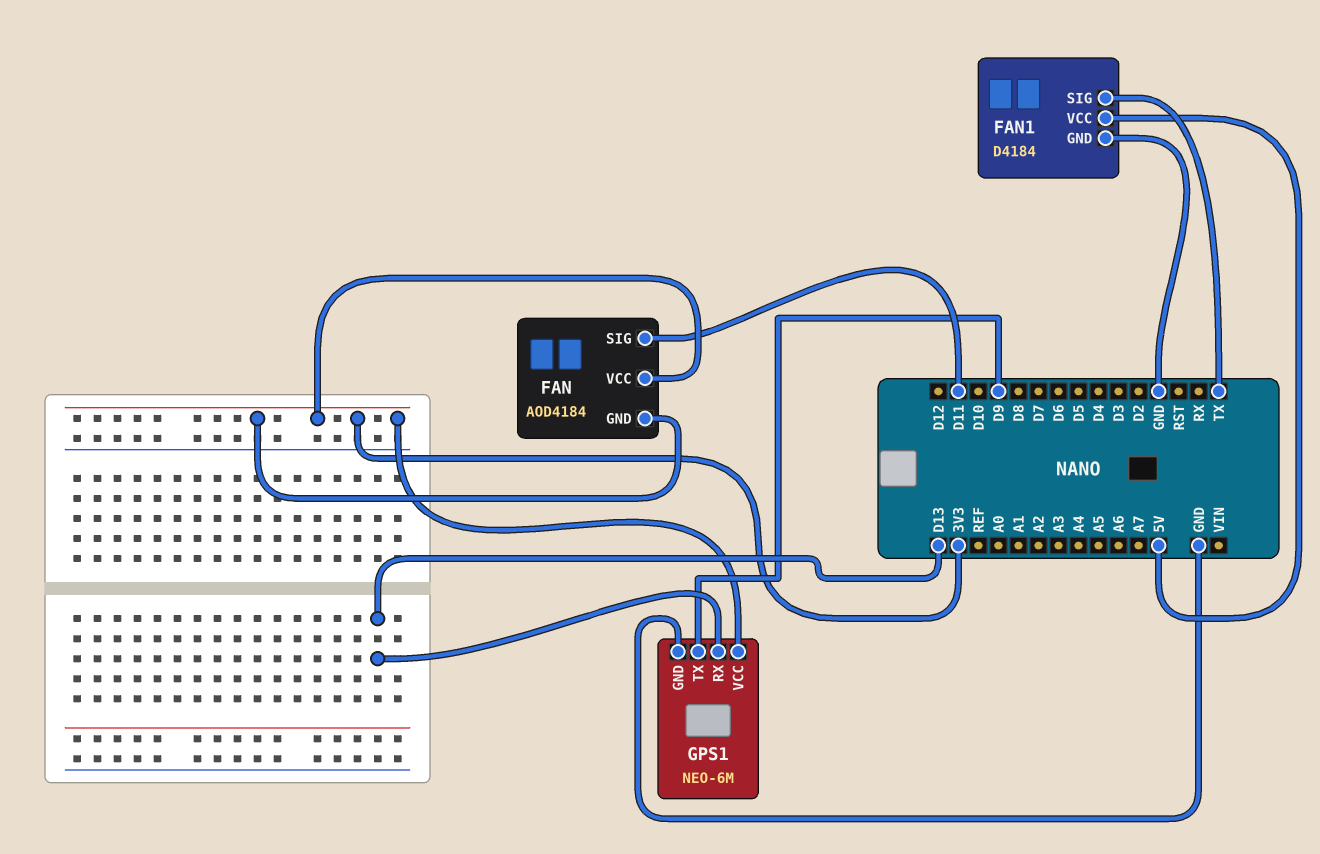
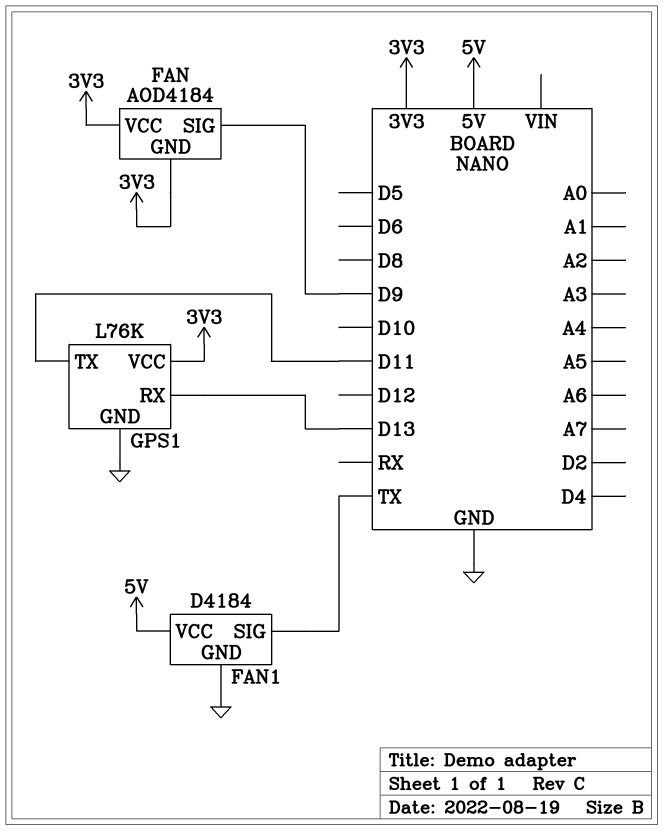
FAN pin SIG: D11 -> D9
GPS1: NEO-6M -> L76K
GPS1 pin TX: D9 -> D11

